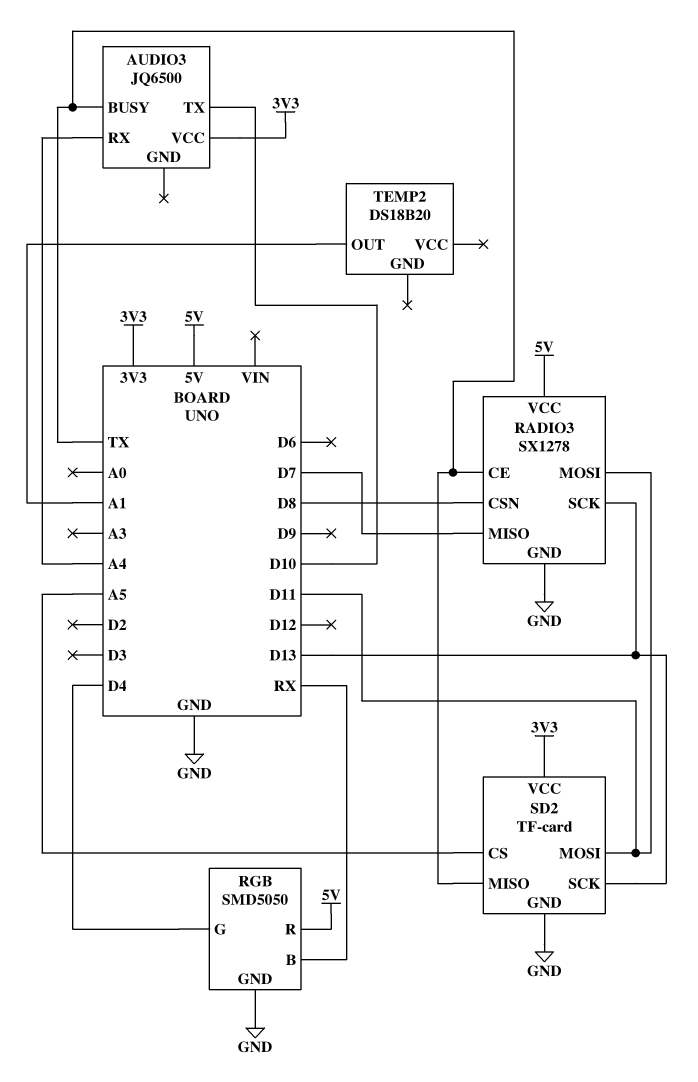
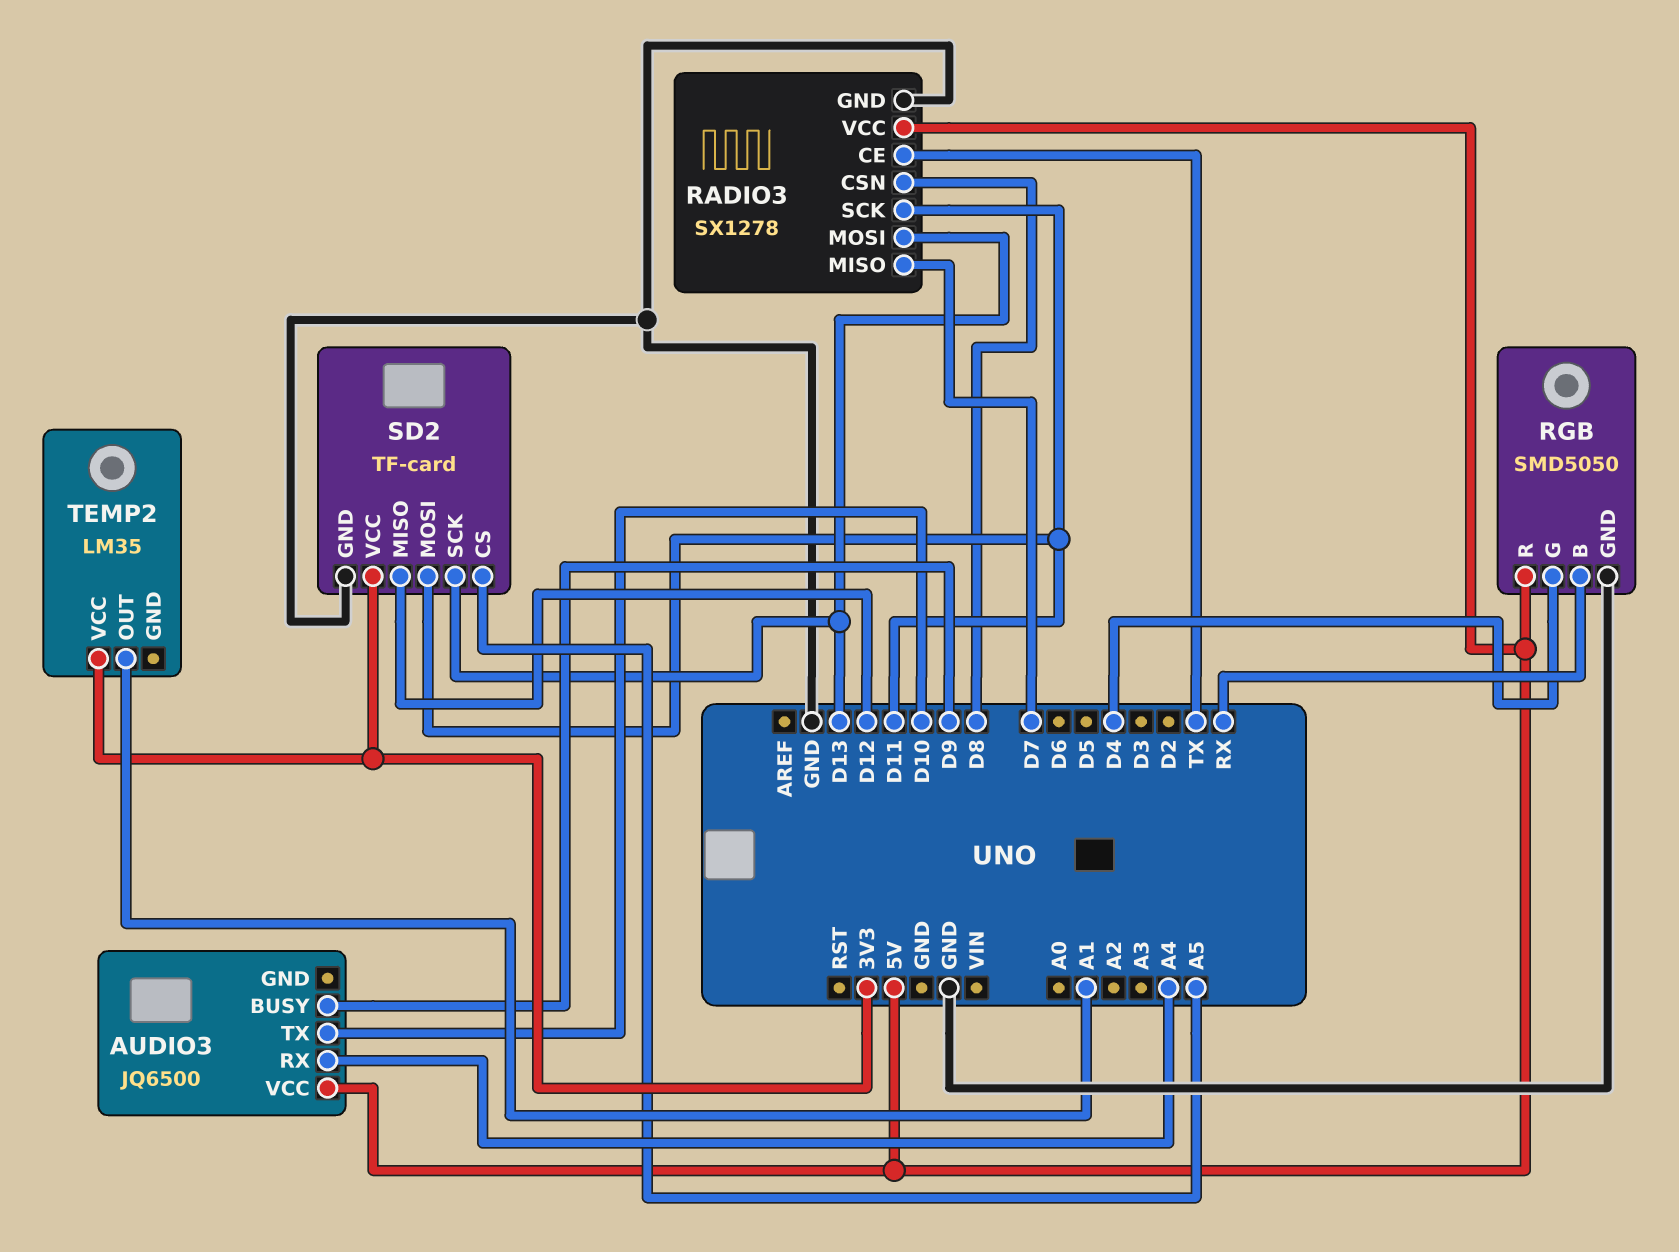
AUDIO3 pin BUSY: TX -> D9
AUDIO3 pin VCC: 3V3 -> 5V
RADIO3 pin MOSI: D11 -> D13
RADIO3 pin SCK: D13 -> D11
SD2 pin MISO: TX -> D12
TEMP2: DS18B20 -> LM35
TEMP2 pin VCC: none -> 3V3

